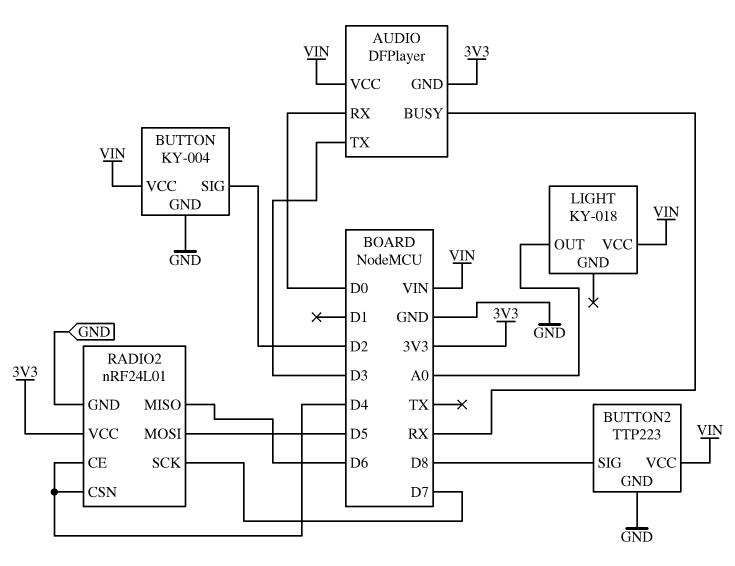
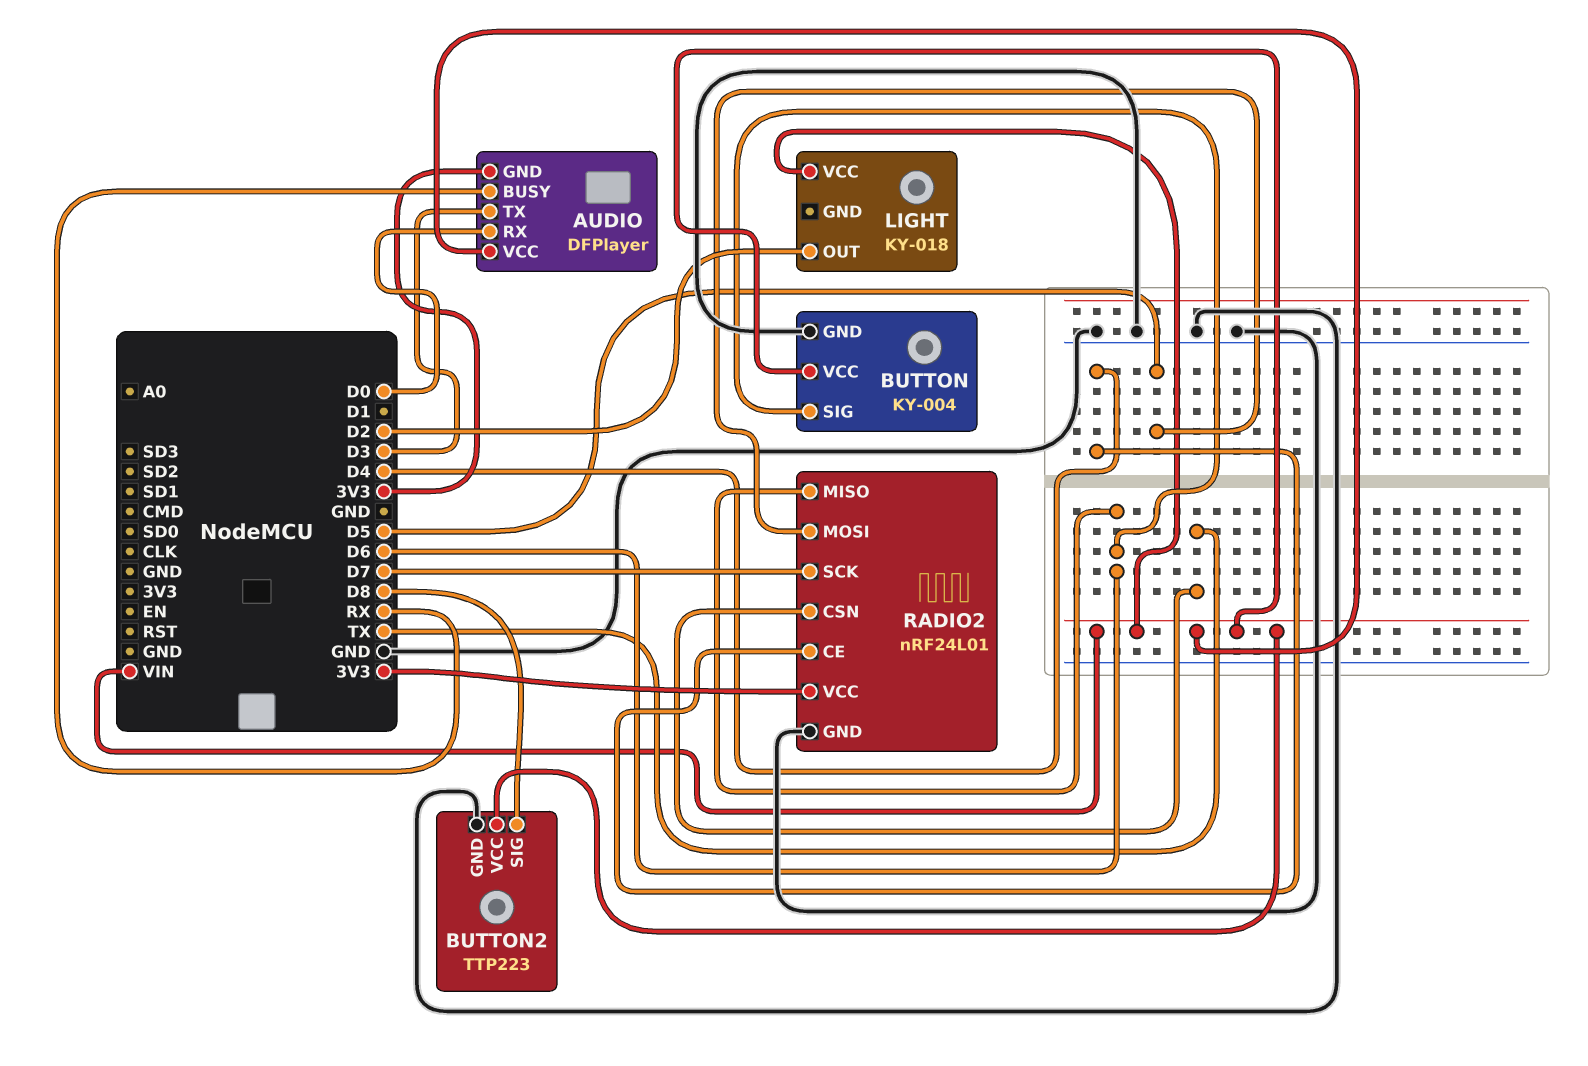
BUTTON pin SIG: D2 -> D6
LIGHT pin OUT: A0 -> D2
RADIO2 pin CSN: D4 -> TX

